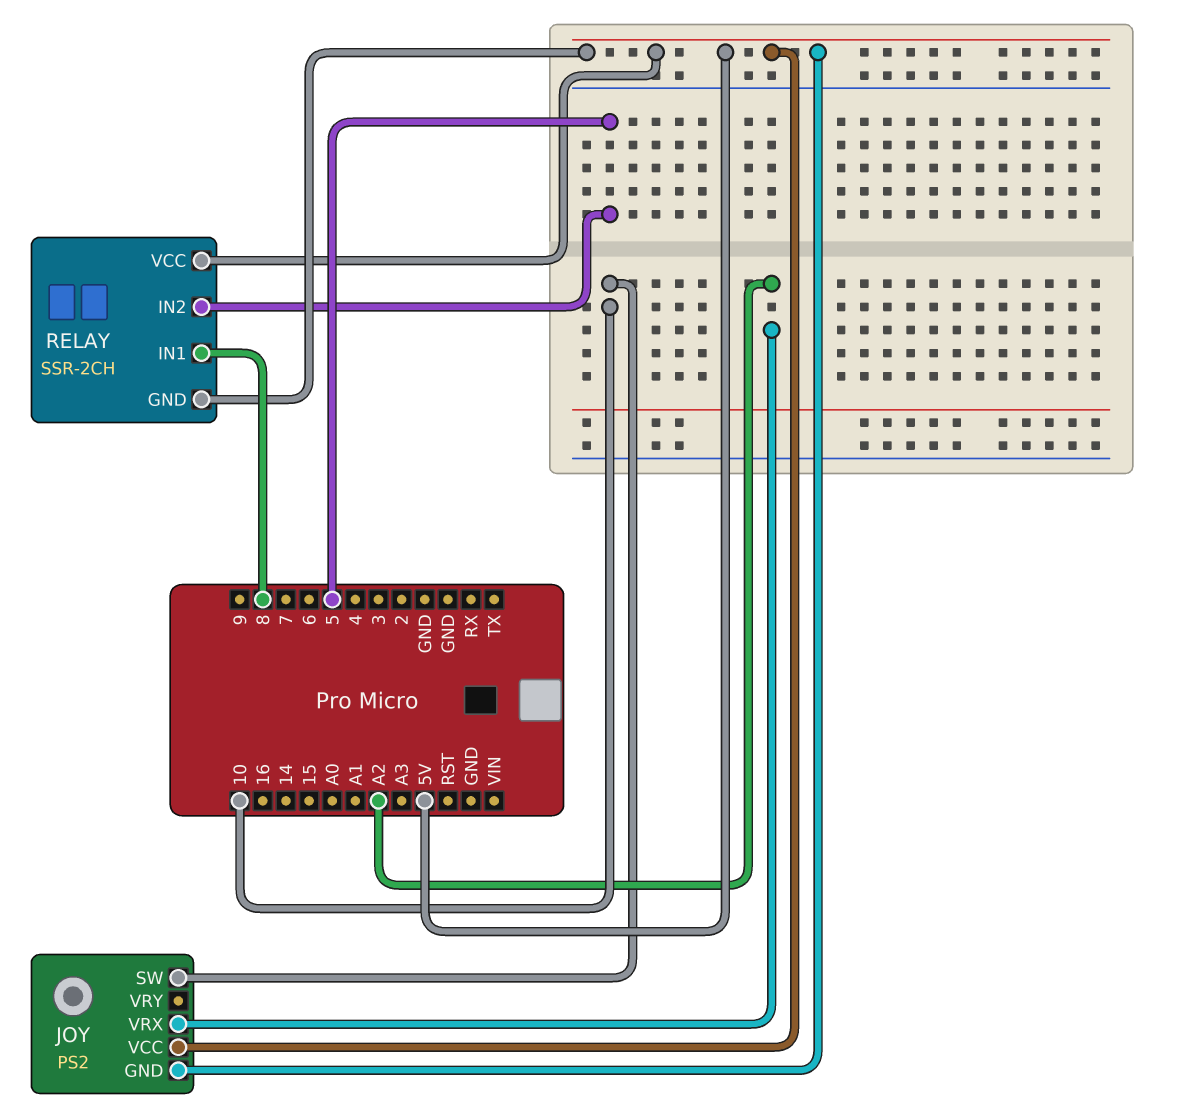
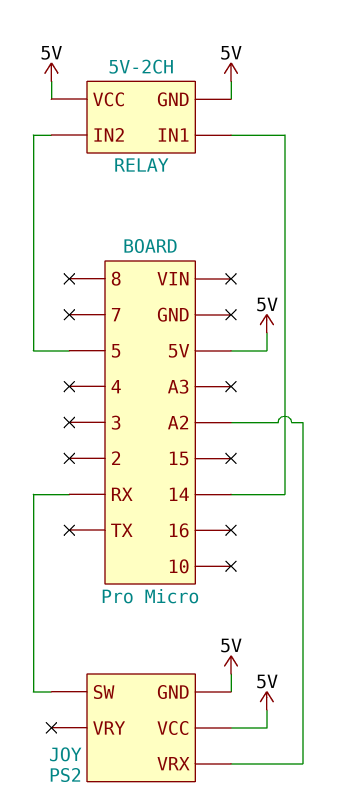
JOY pin SW: 10 -> RX
RELAY: SSR-2CH -> 5V-2CH
RELAY pin IN1: 8 -> 14

